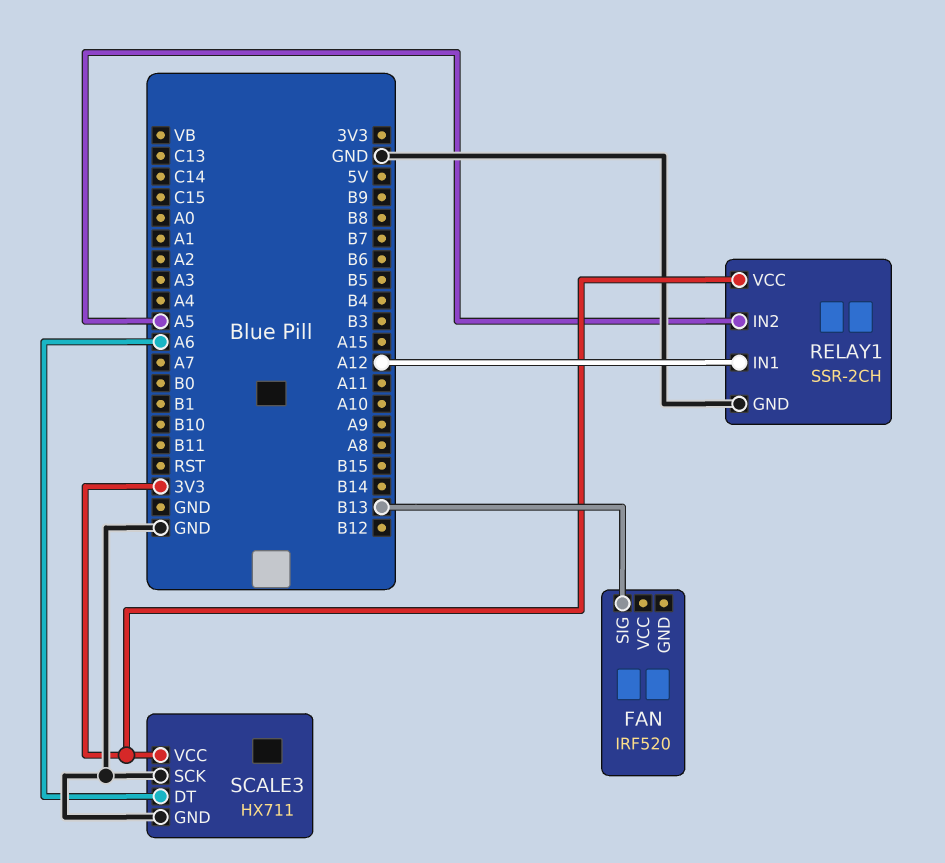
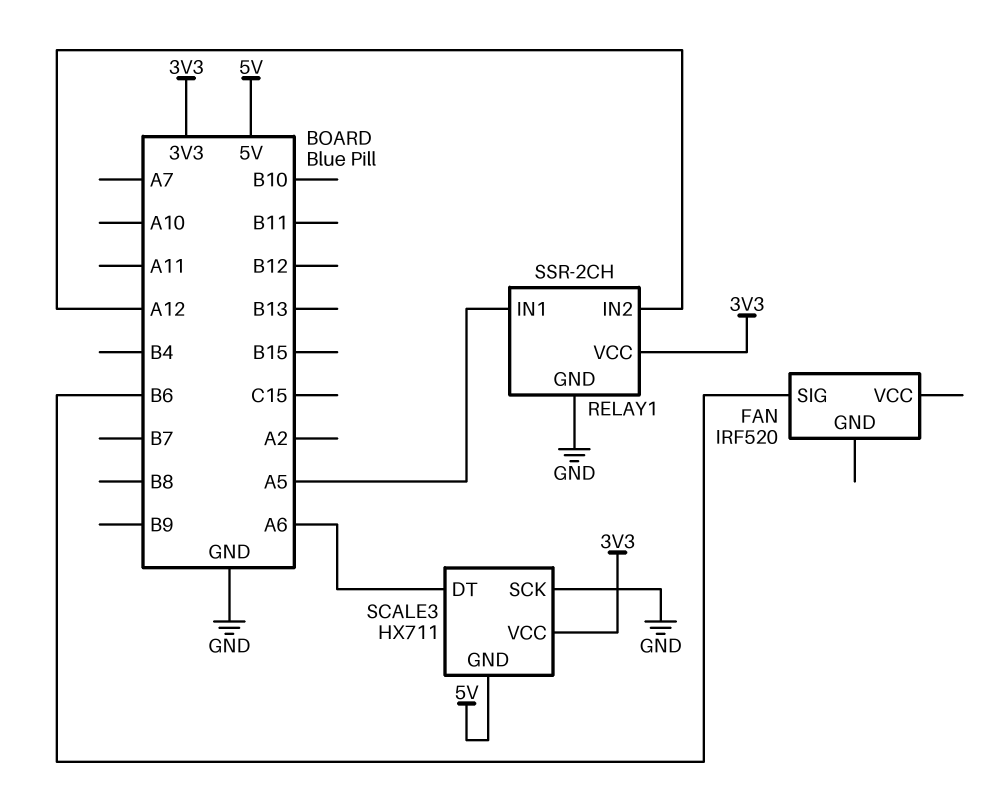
FAN pin SIG: B13 -> B6
RELAY1 pin IN1: A12 -> A5
RELAY1 pin IN2: A5 -> A12
SCALE3 pin GND: GND -> 5V

